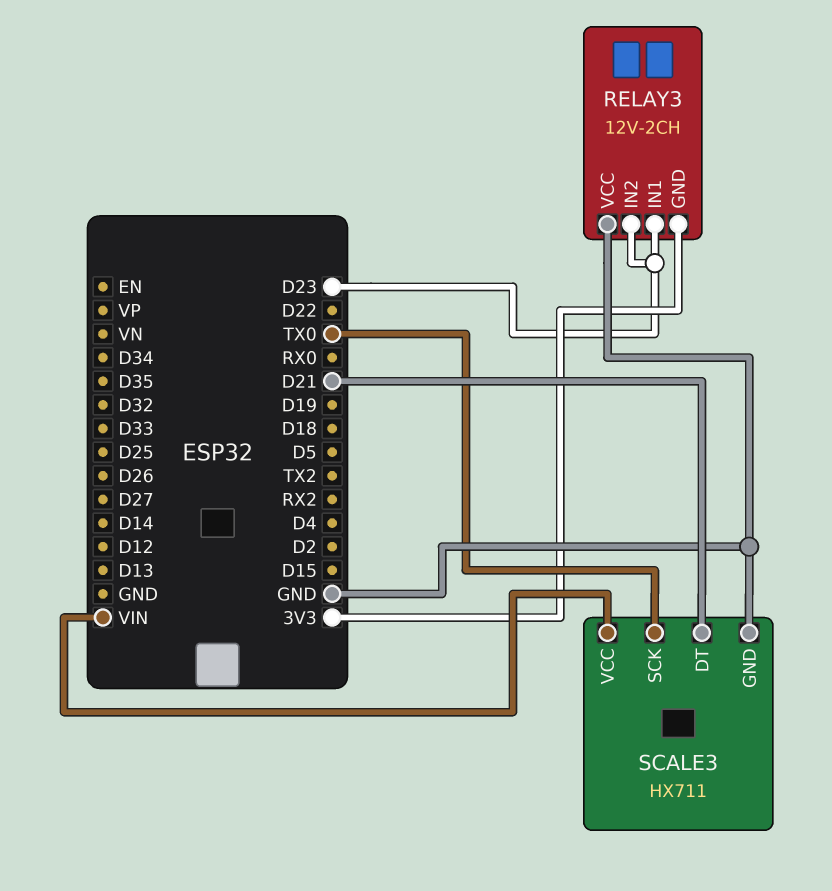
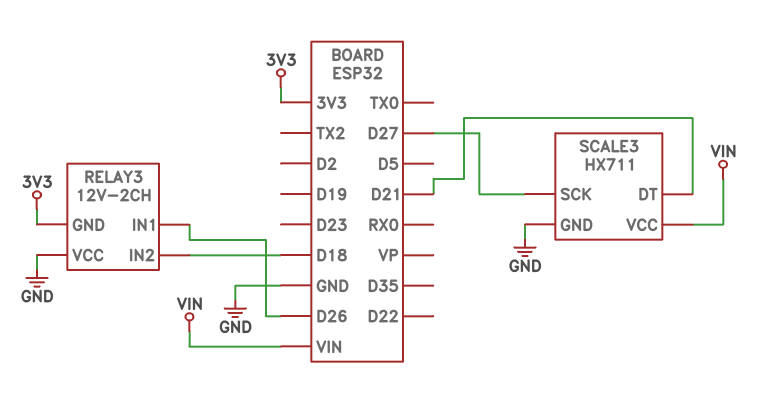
RELAY3 pin IN1: D23 -> D26
RELAY3 pin IN2: D23 -> D18
SCALE3 pin SCK: TX0 -> D27

